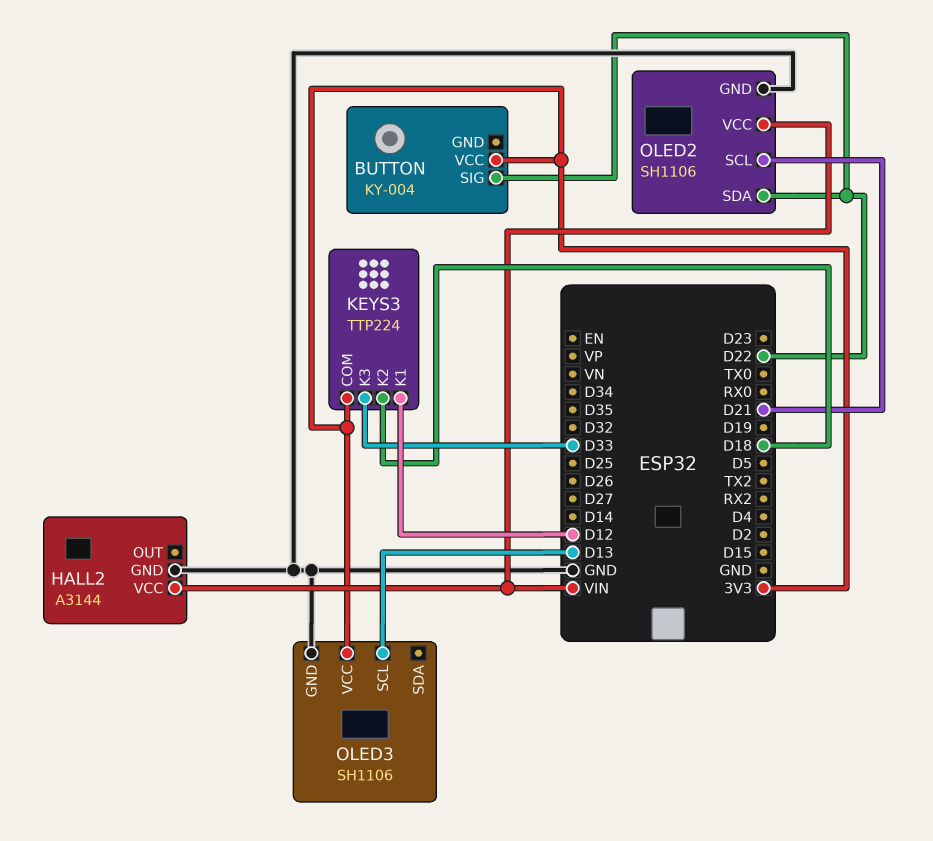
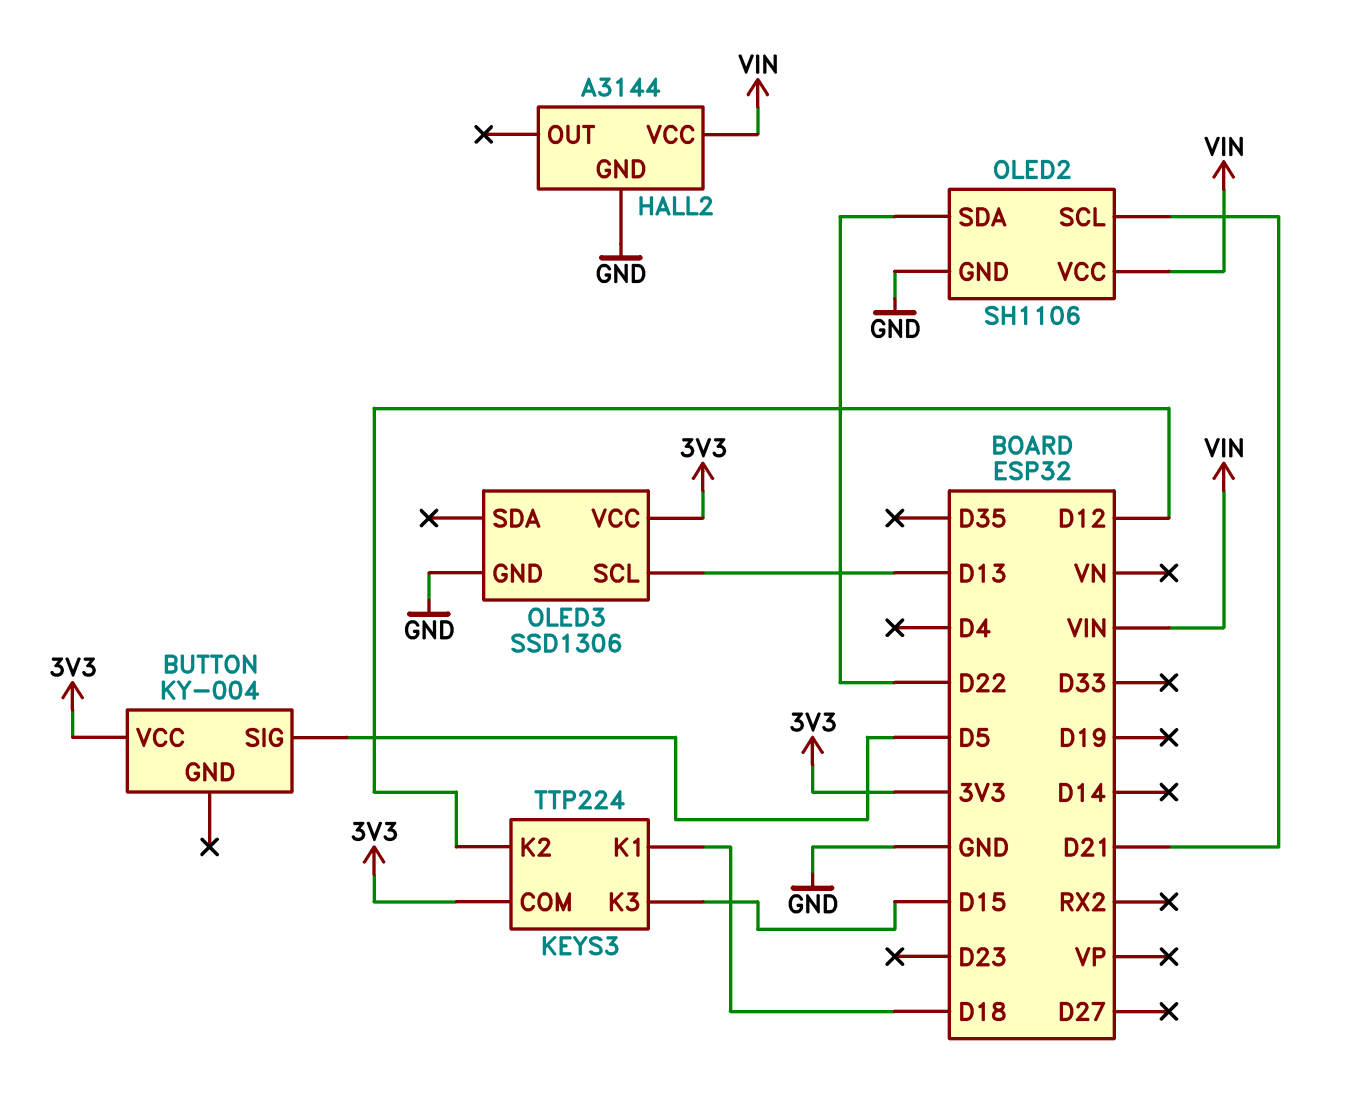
BUTTON pin SIG: D22 -> D5
KEYS3 pin K1: D12 -> D18
KEYS3 pin K2: D18 -> D12
KEYS3 pin K3: D33 -> D15
OLED3: SH1106 -> SSD1306

